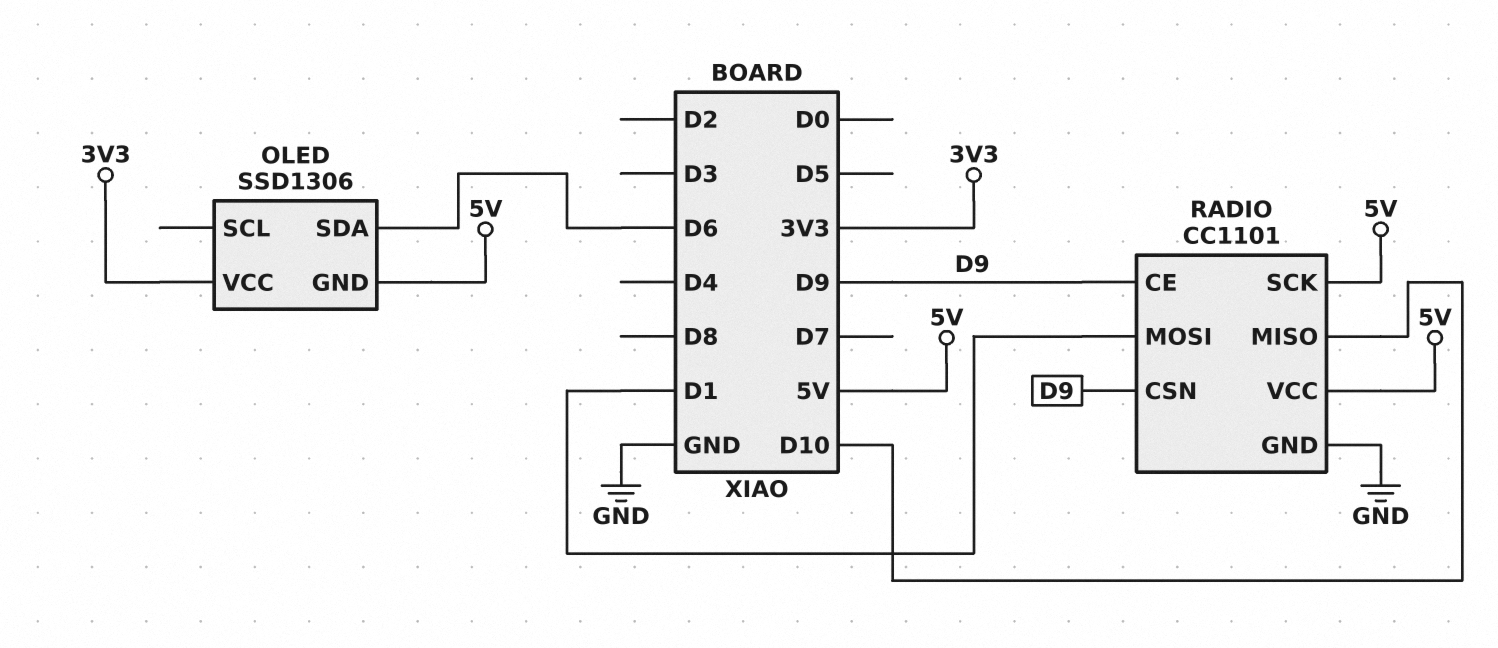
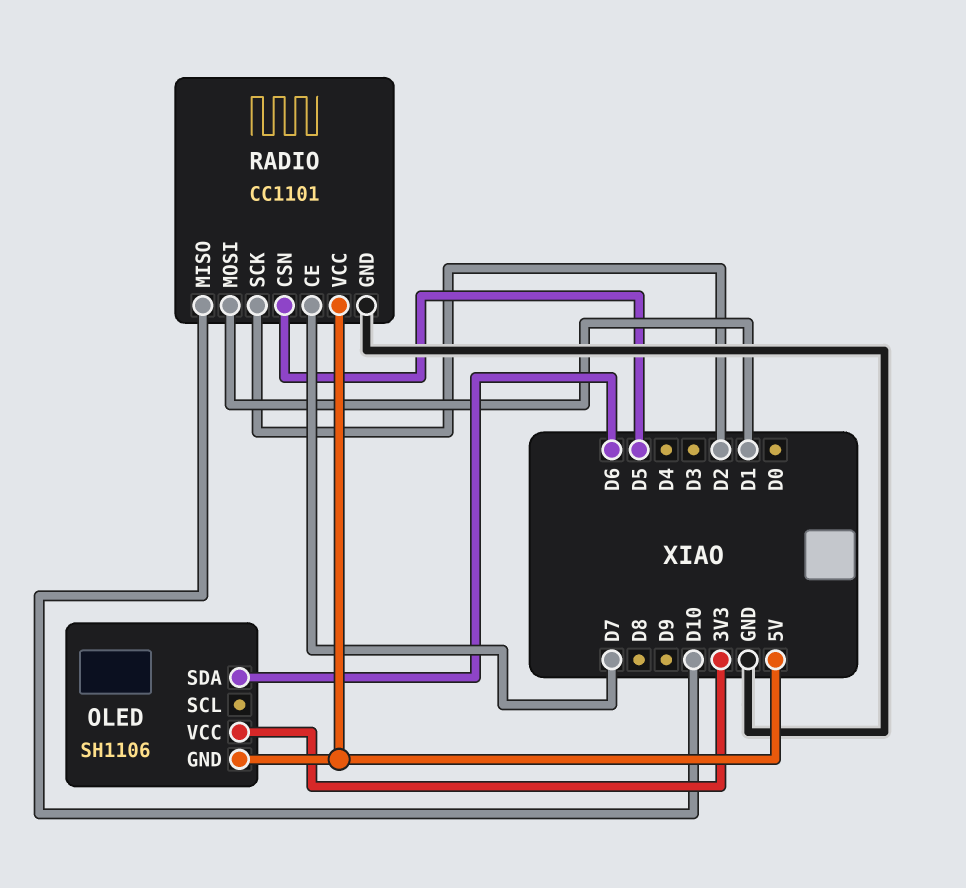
OLED: SSD1306 -> SH1106
RADIO pin CE: D9 -> D7
RADIO pin CSN: D9 -> D5
RADIO pin SCK: 5V -> D2

